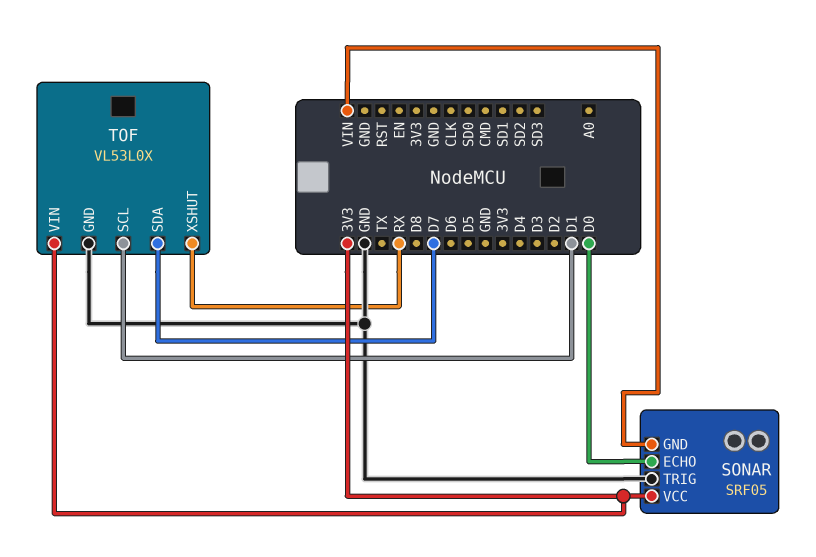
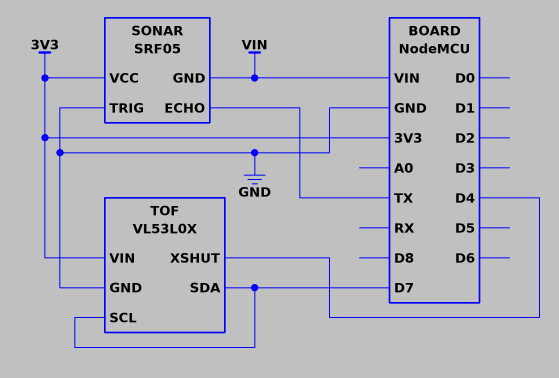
SONAR pin ECHO: D0 -> TX
TOF pin SCL: D1 -> D7
TOF pin XSHUT: RX -> D4

